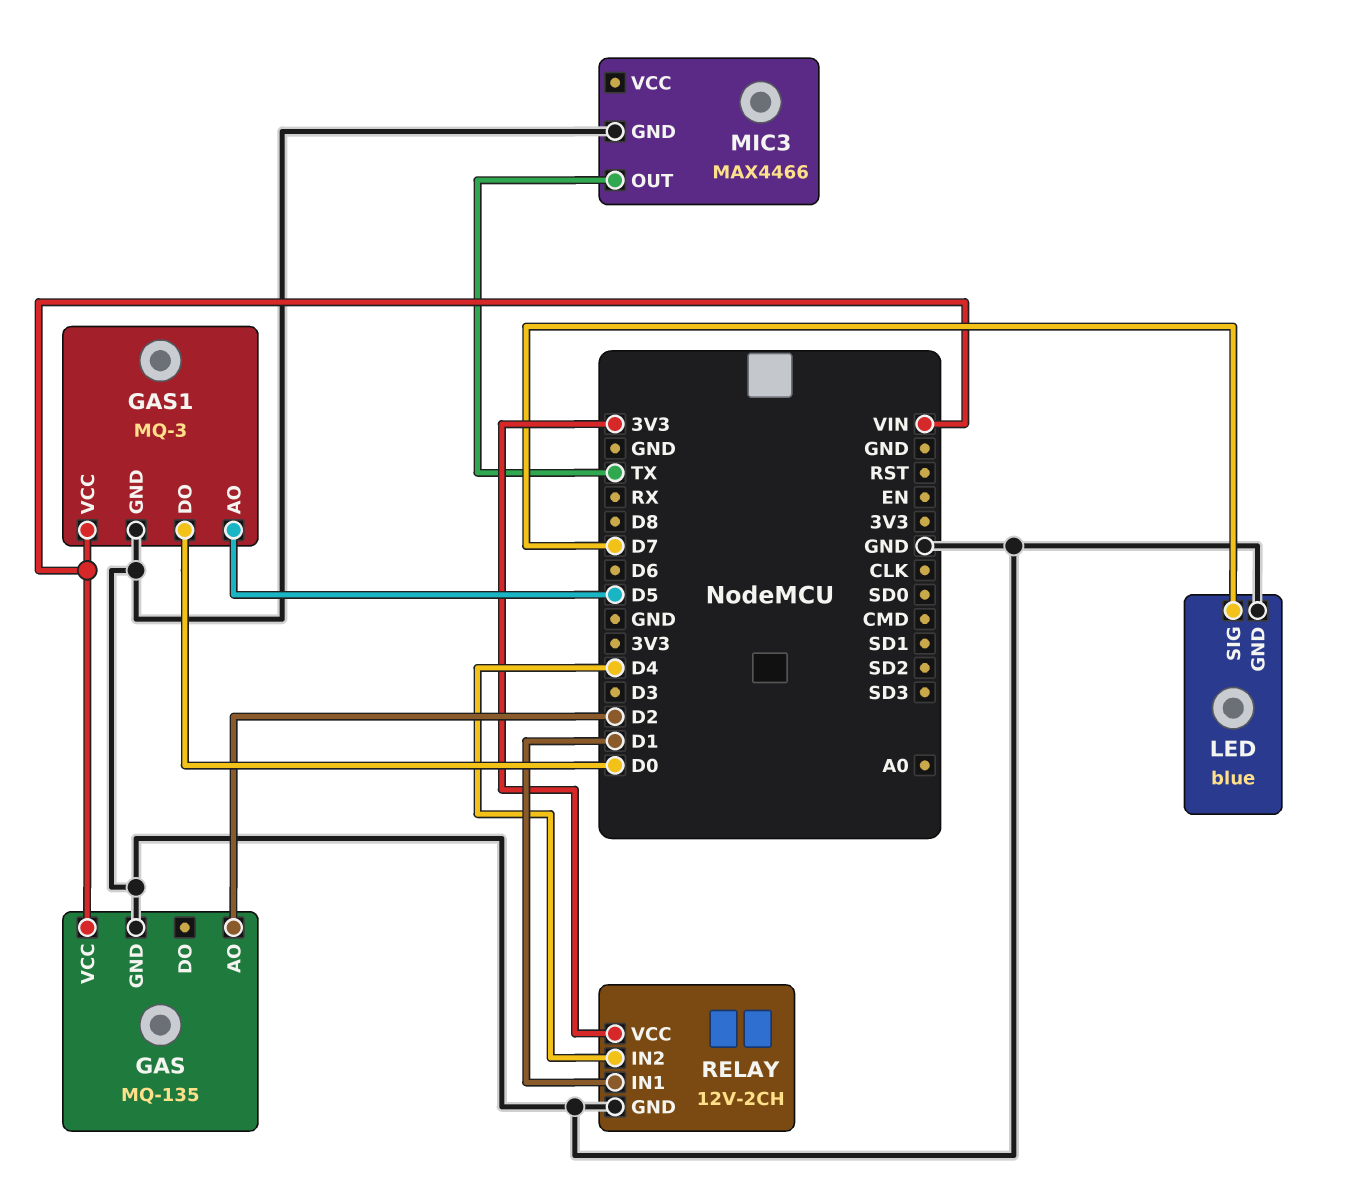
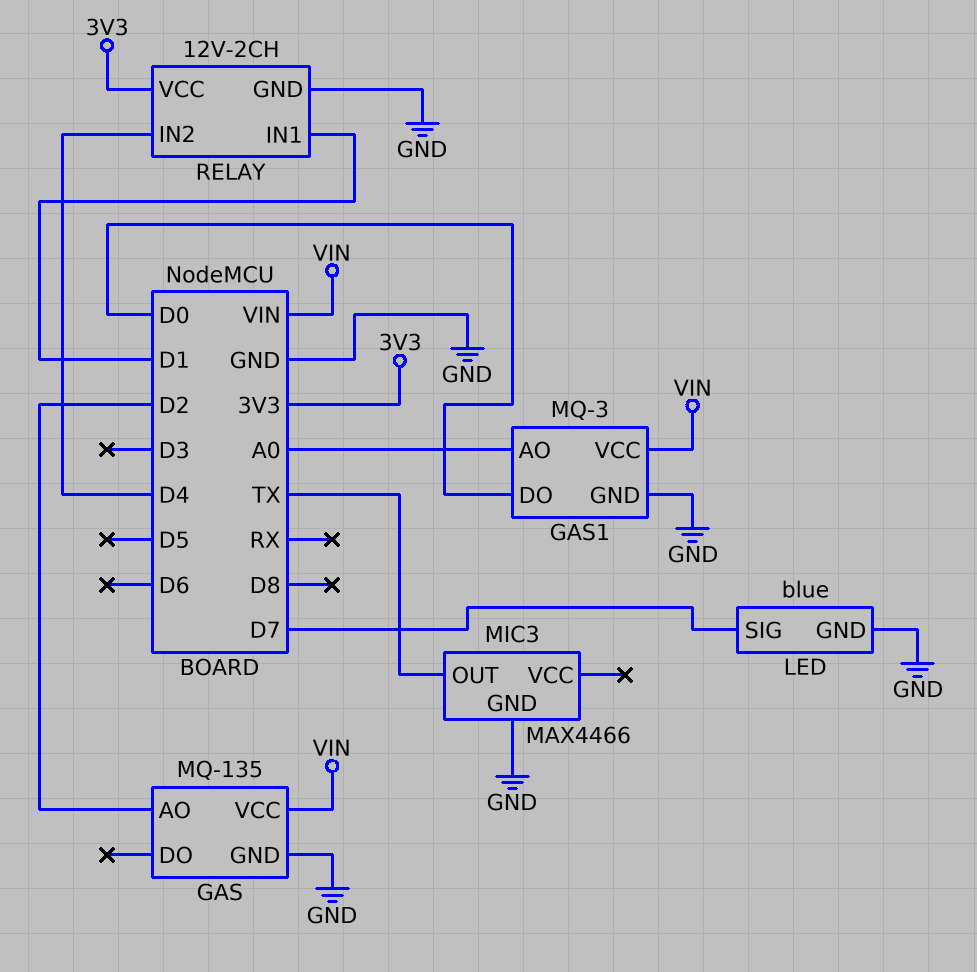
GAS1 pin AO: D5 -> A0

